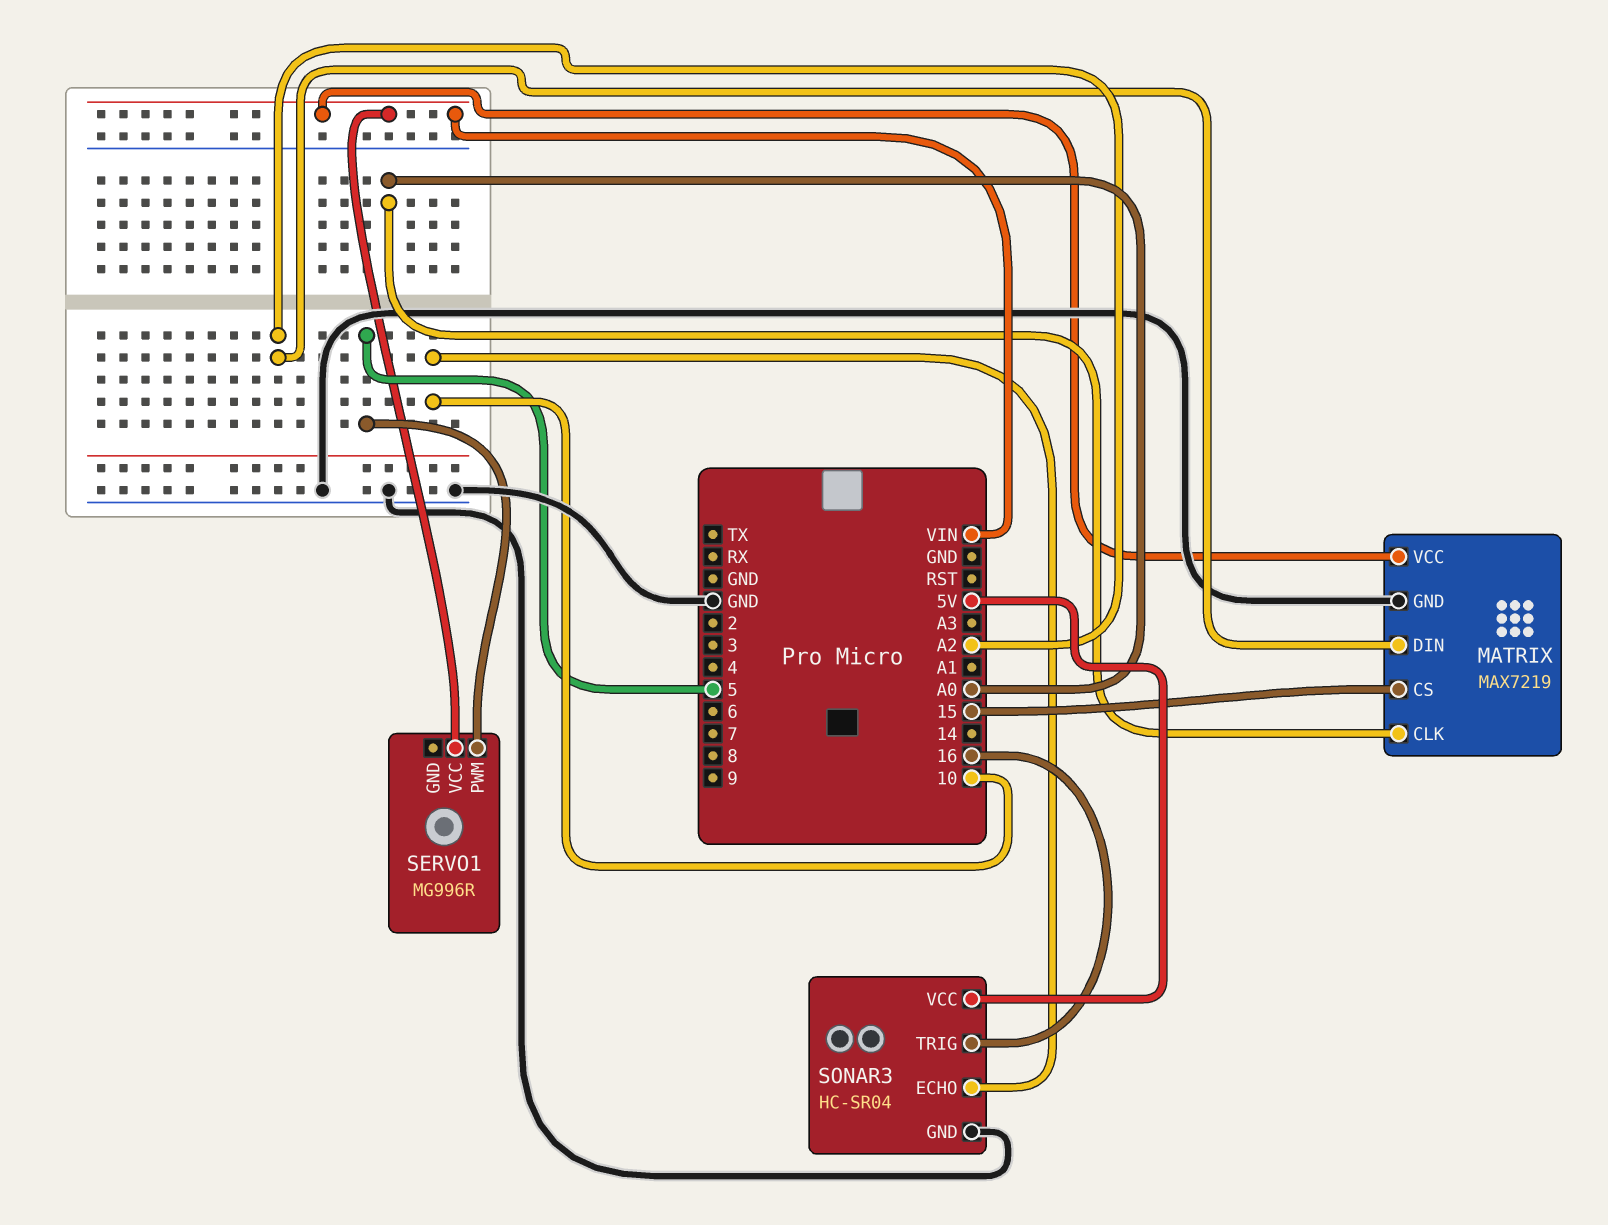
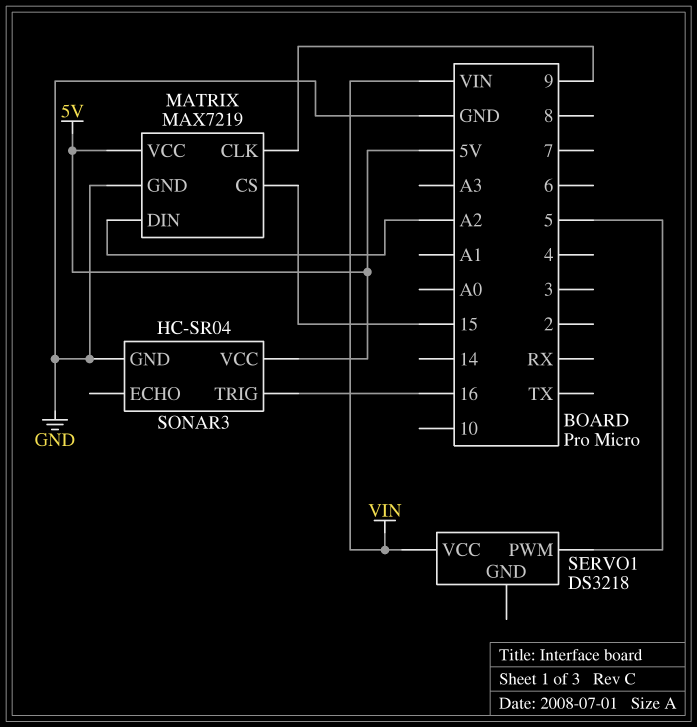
MATRIX pin CLK: A0 -> 9
MATRIX pin VCC: VIN -> 5V
SERVO1: MG996R -> DS3218
SONAR3 pin ECHO: 10 -> none

